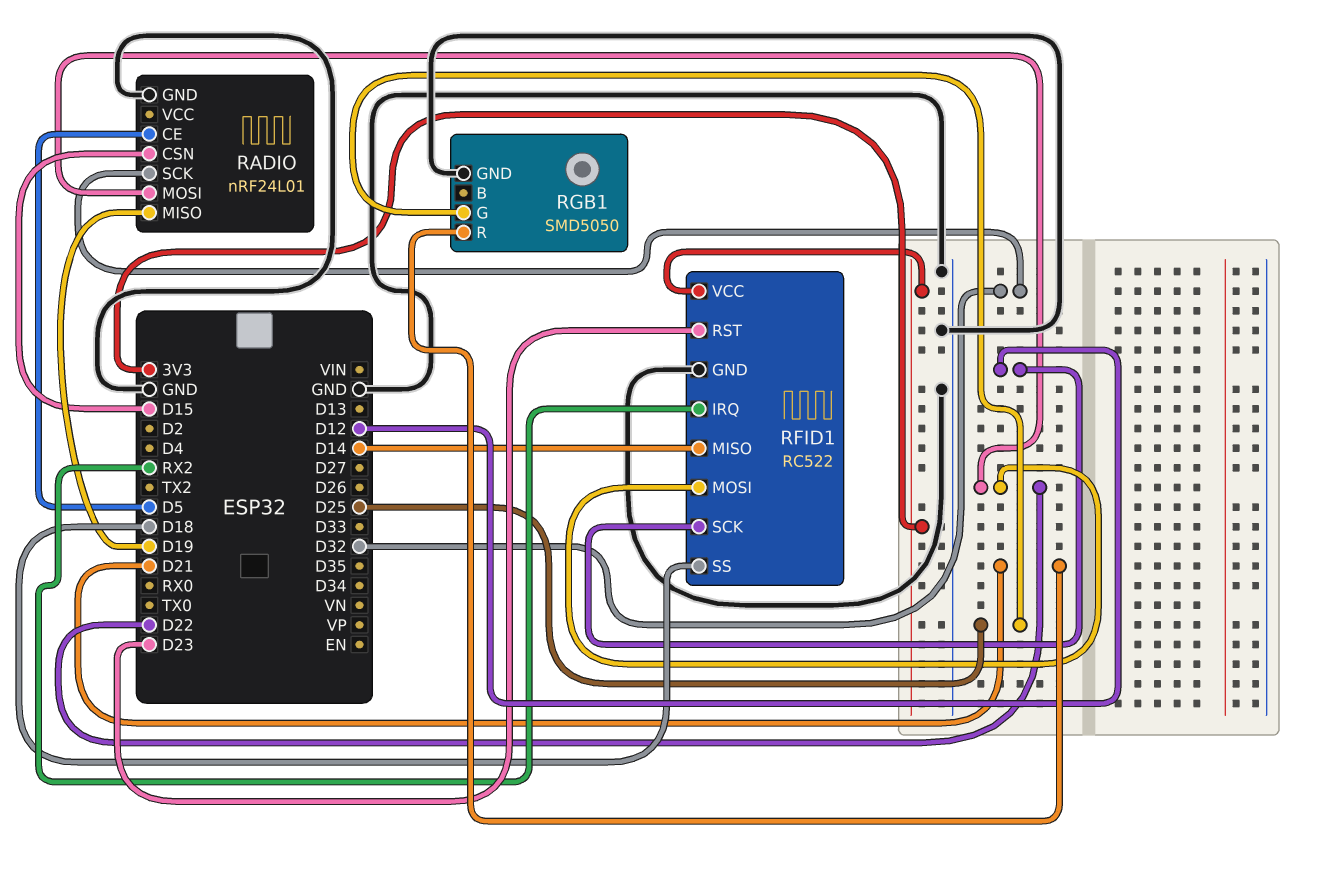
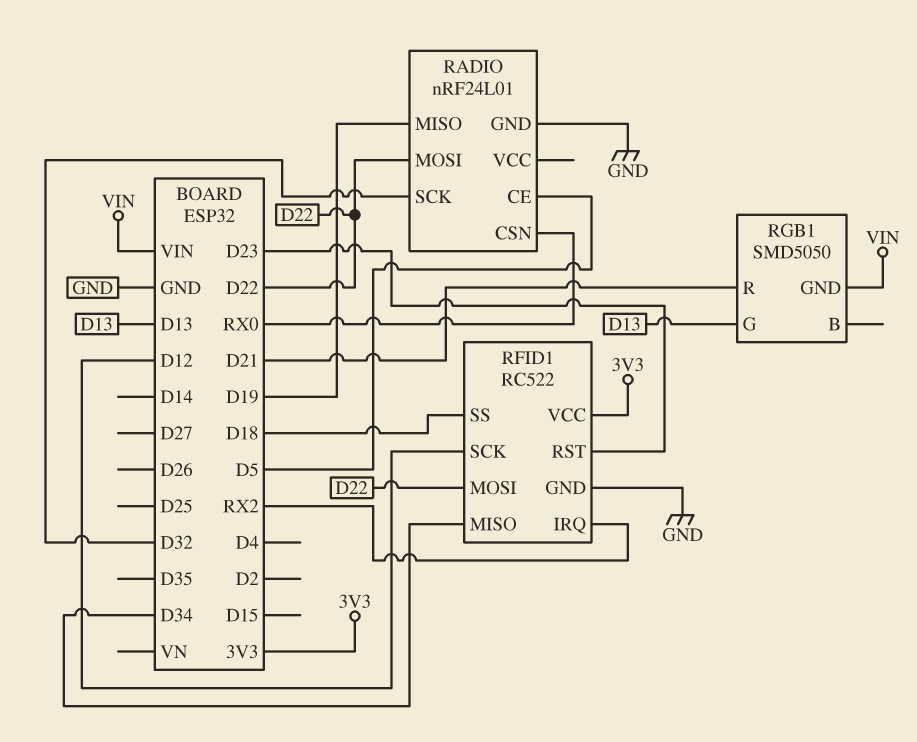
RADIO pin CSN: D15 -> RX0
RFID1 pin MISO: D14 -> D34
RGB1 pin G: D25 -> D13
RGB1 pin GND: GND -> VIN

